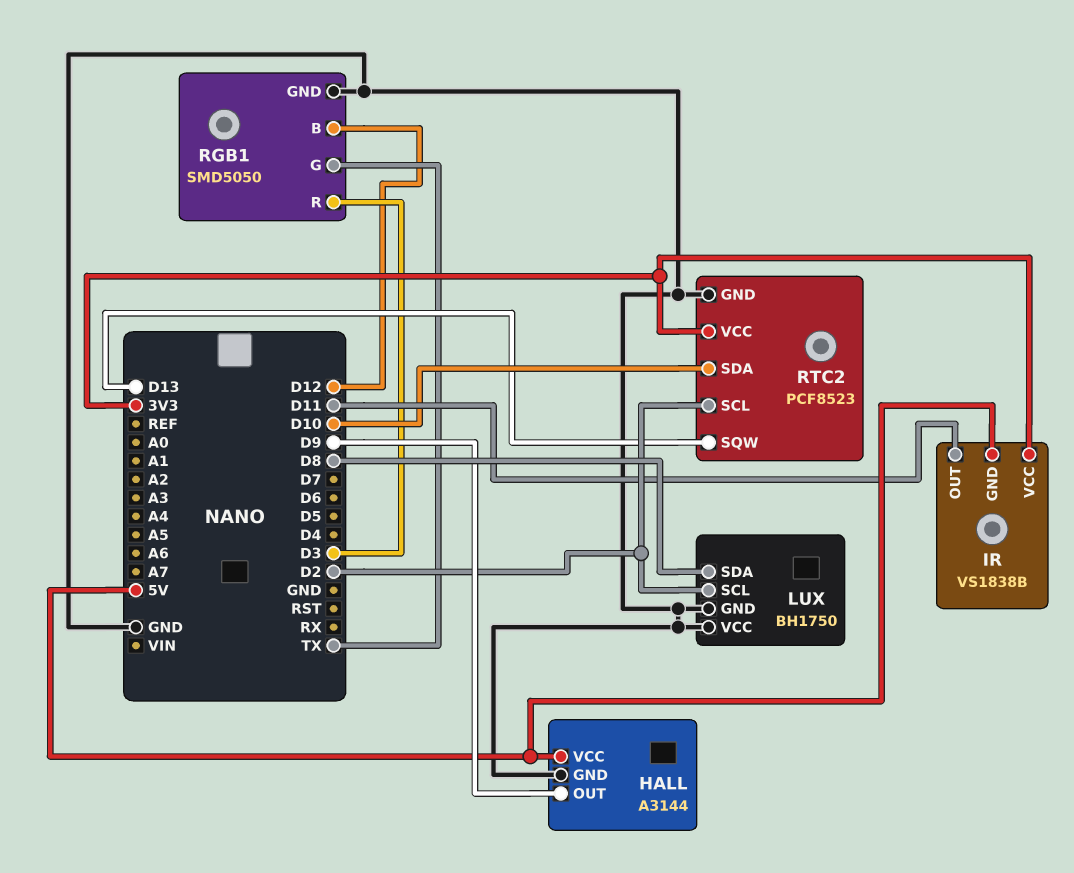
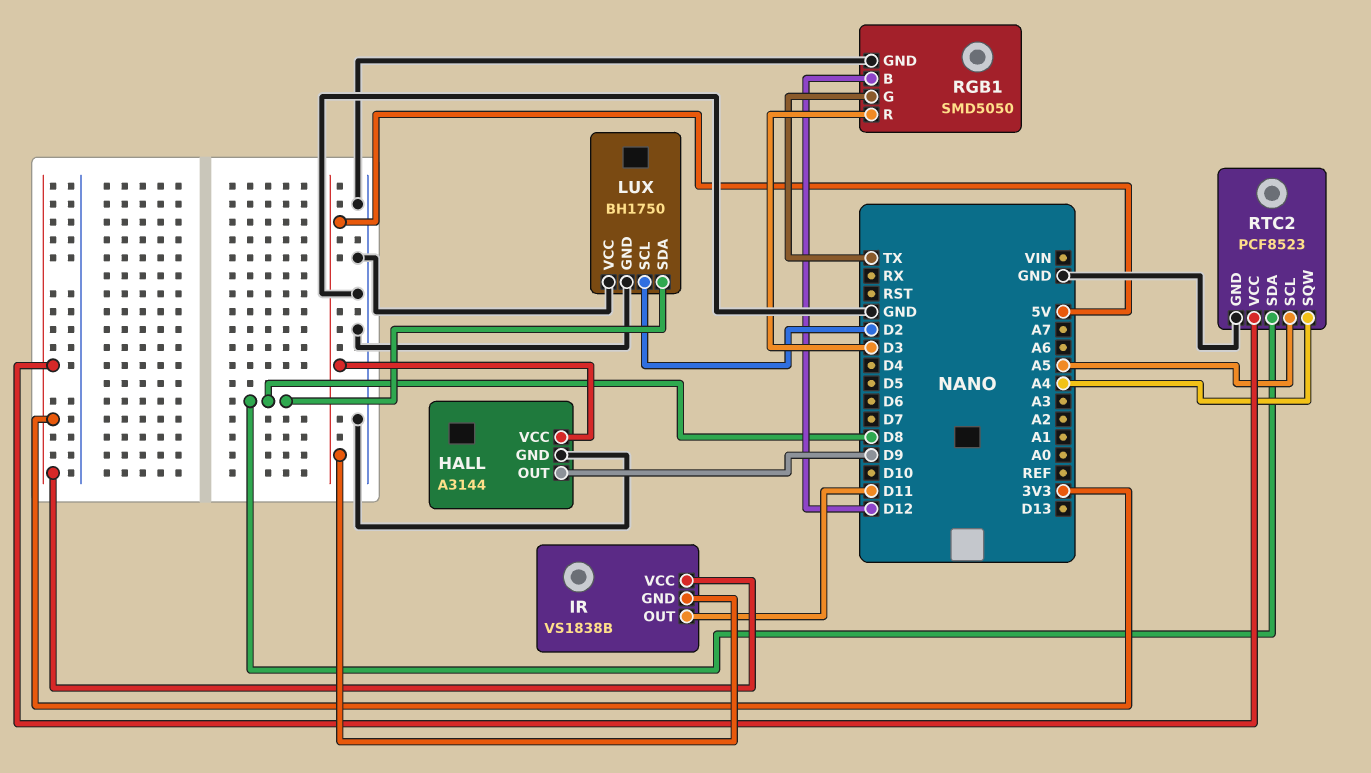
RTC2 pin SCL: D2 -> A5
RTC2 pin SDA: D10 -> D8
RTC2 pin SQW: D13 -> A4

